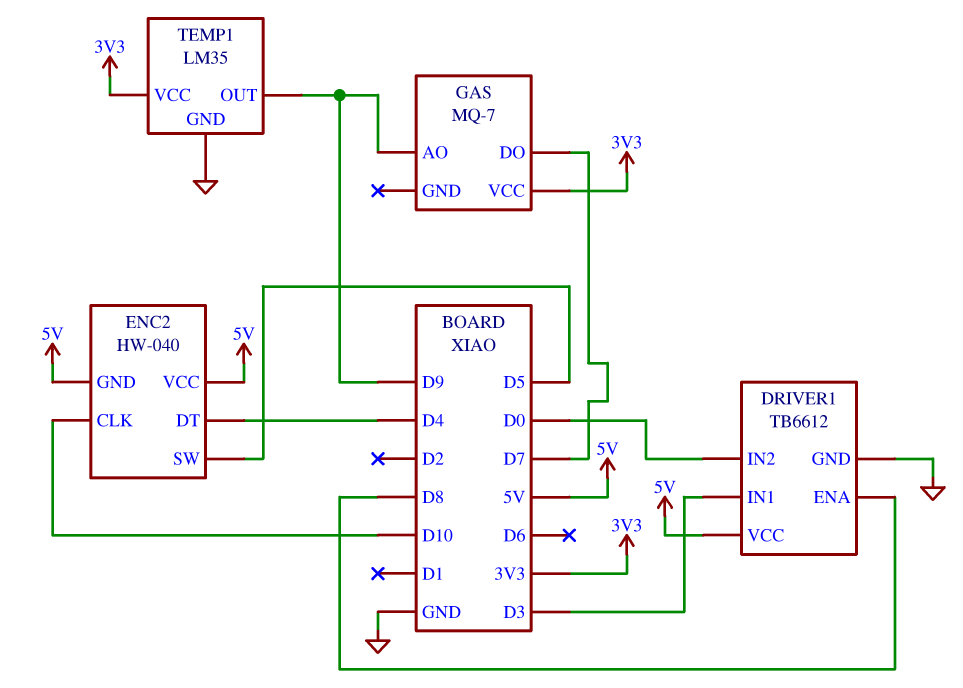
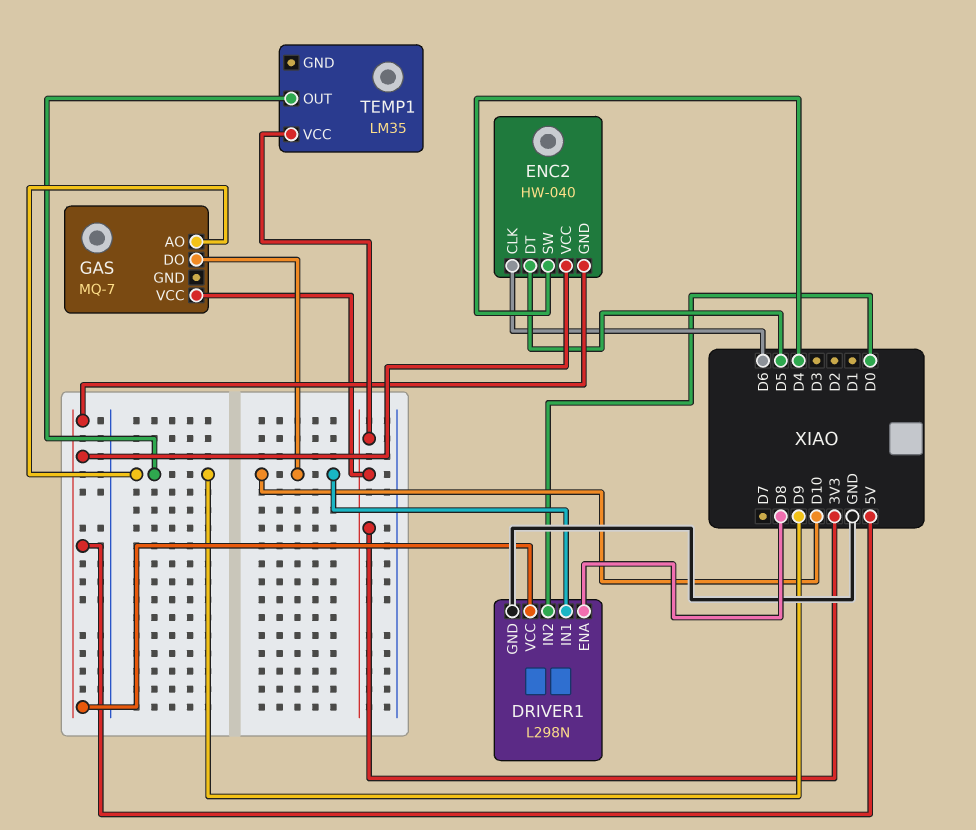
DRIVER1: TB6612 -> L298N
DRIVER1 pin IN1: D3 -> D10
ENC2 pin CLK: D10 -> D6
ENC2 pin DT: D4 -> D5
ENC2 pin SW: D5 -> D4
GAS pin DO: D7 -> D10
TEMP1 pin GND: GND -> none

